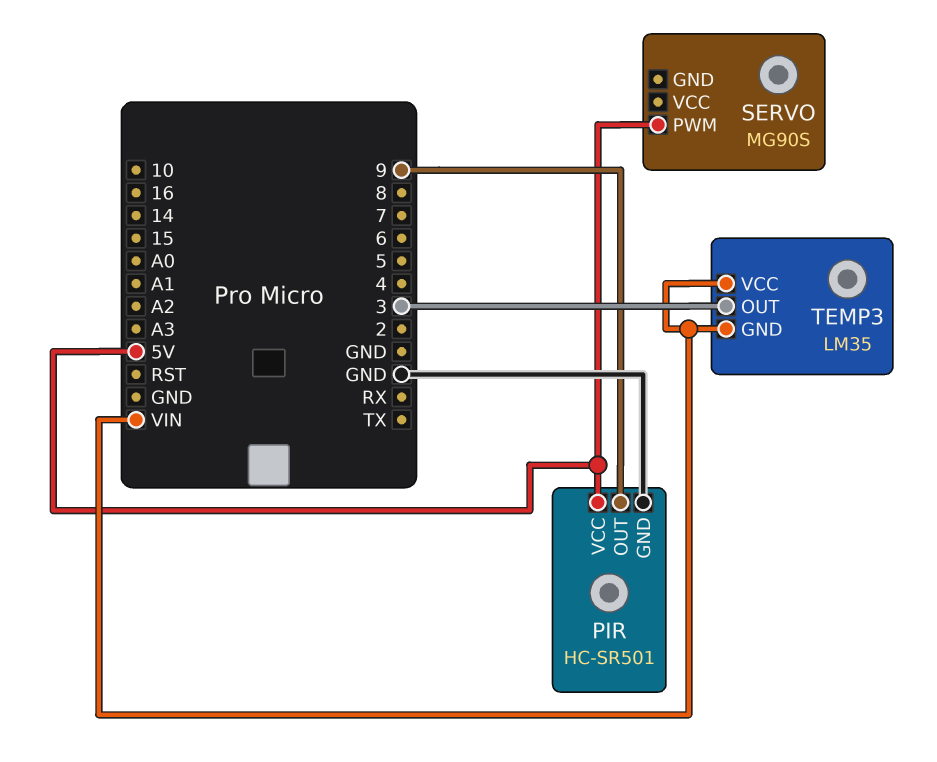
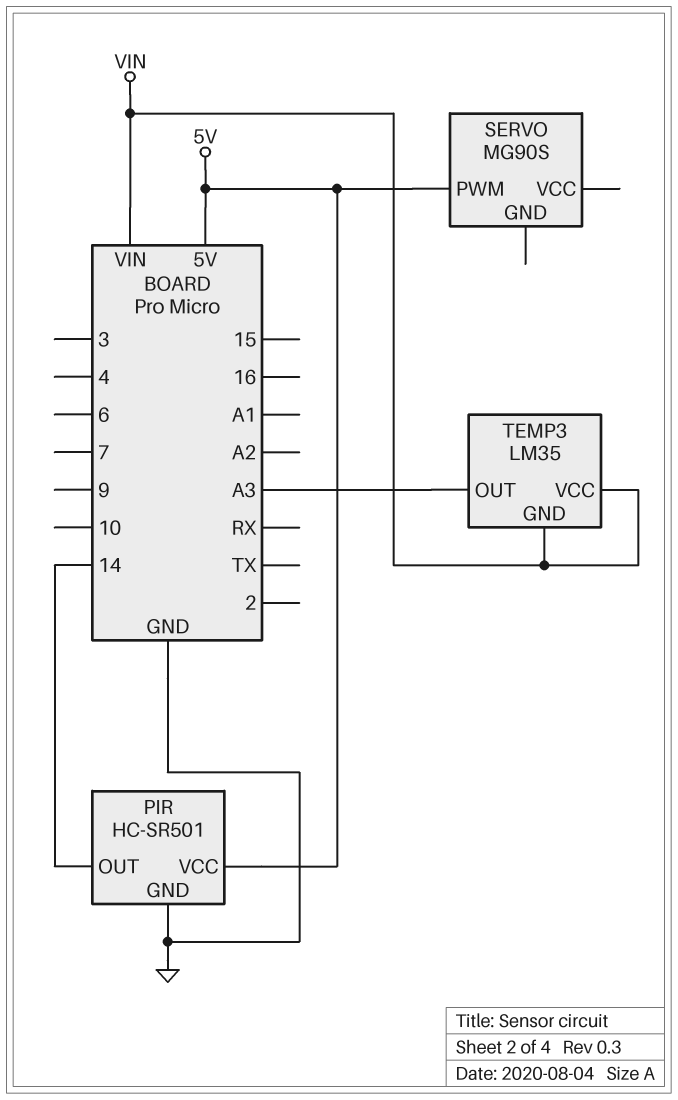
PIR pin OUT: 9 -> 14
TEMP3 pin OUT: 3 -> A3

